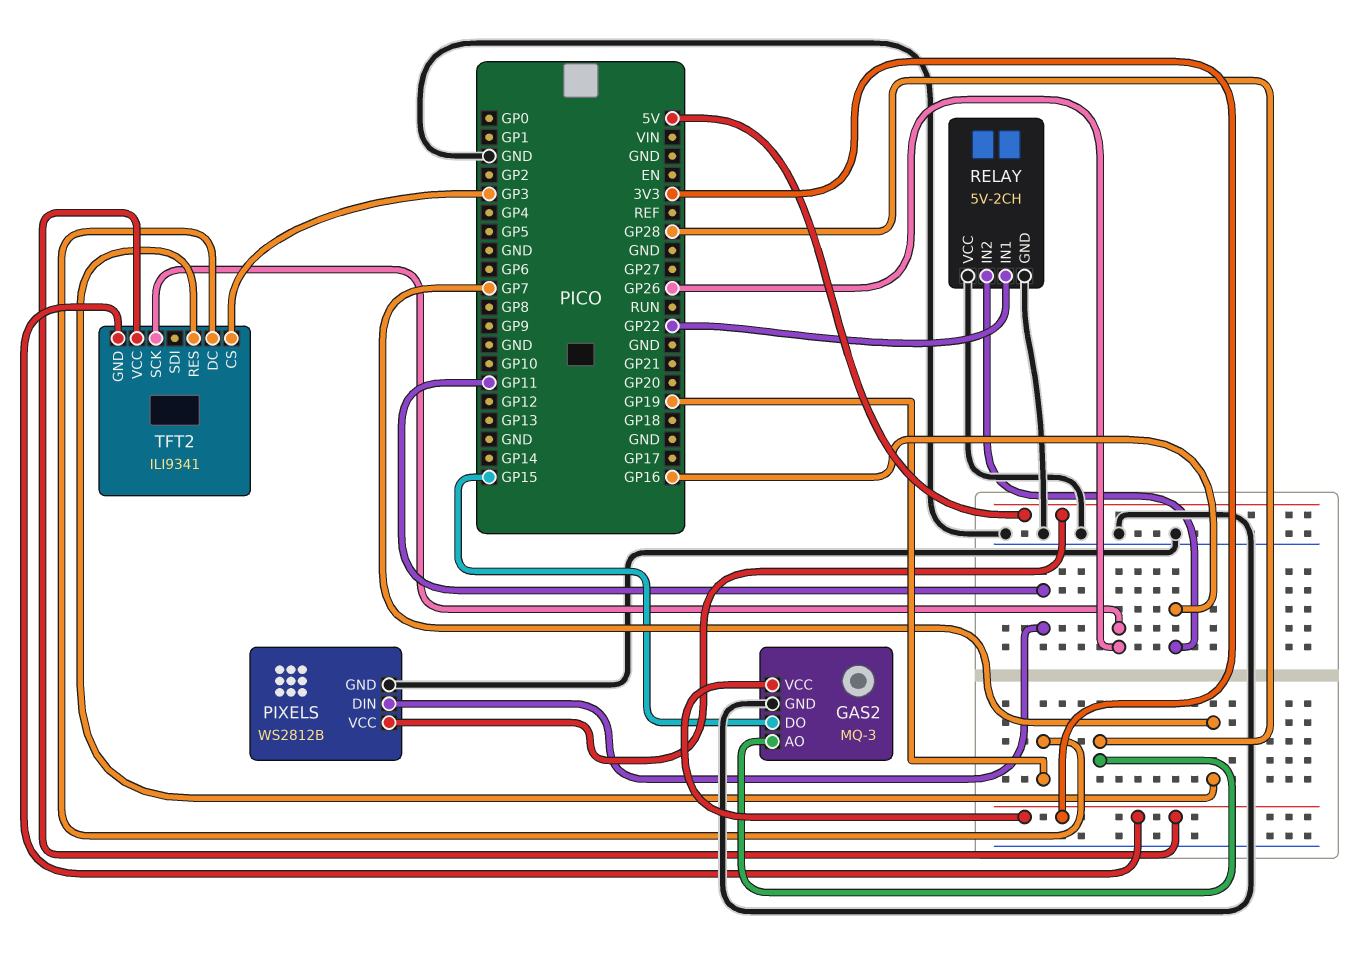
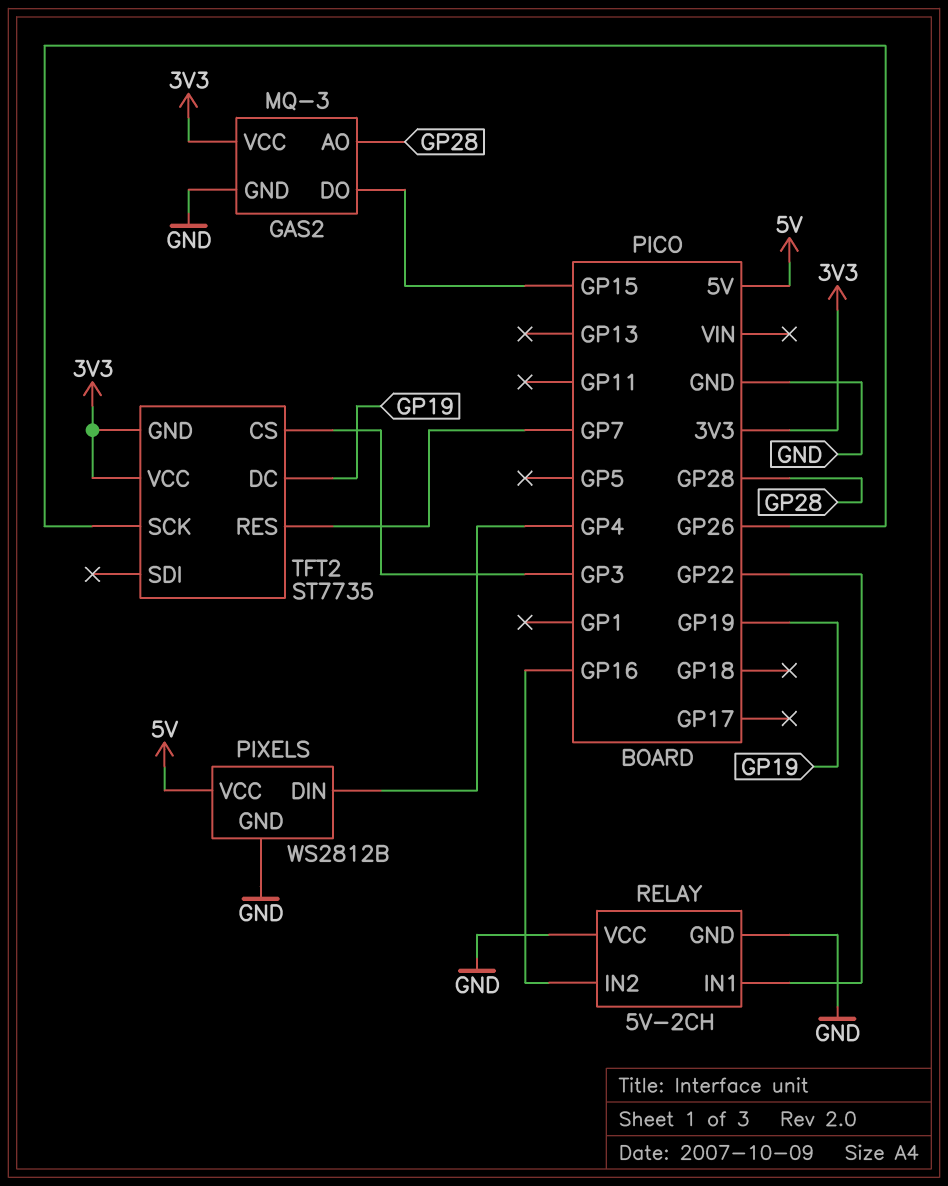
PIXELS pin DIN: GP11 -> GP4
TFT2: ILI9341 -> ST7735

